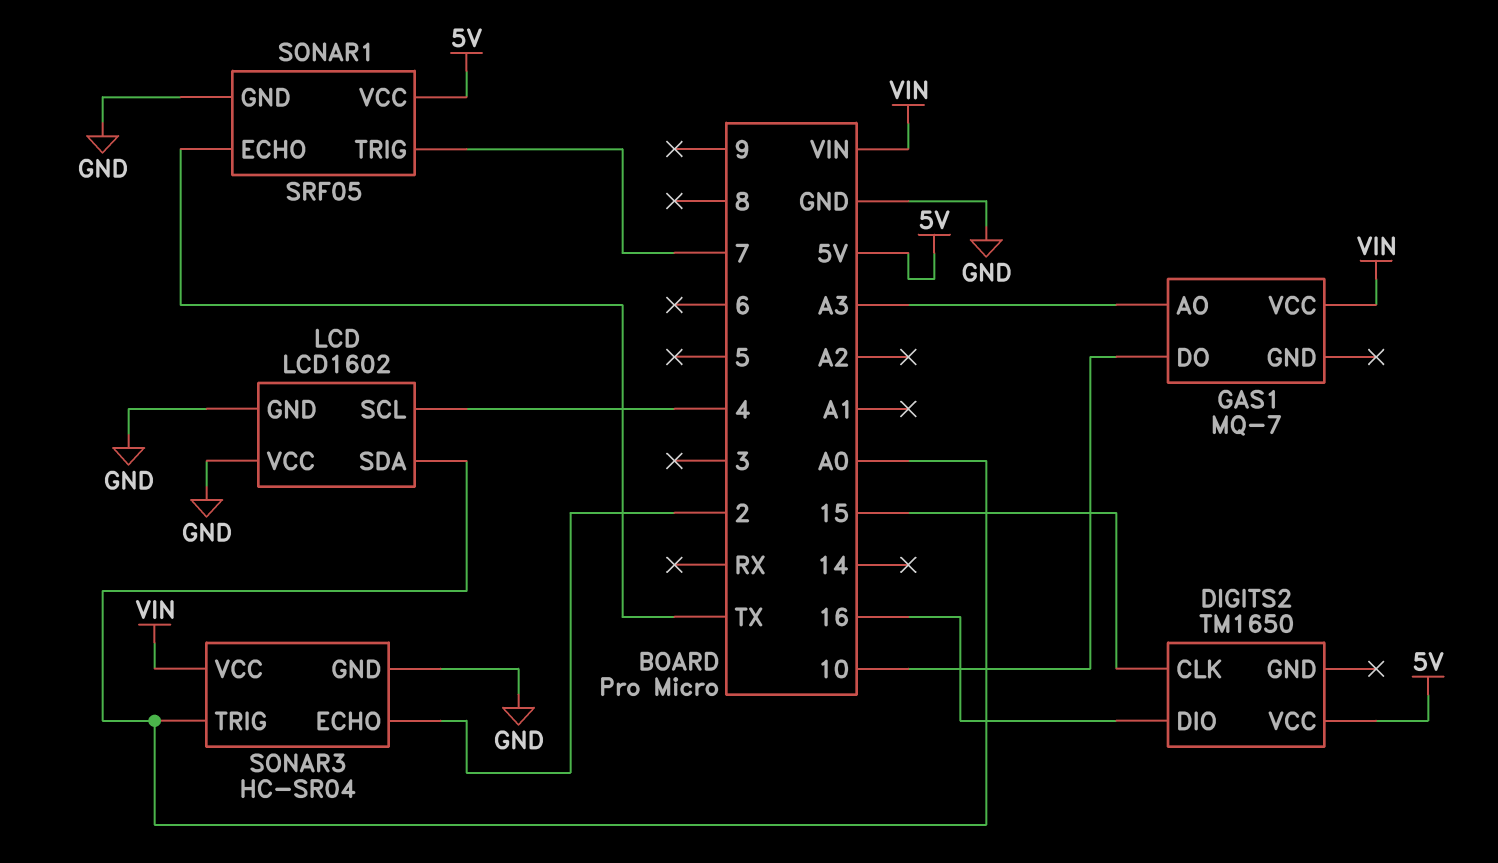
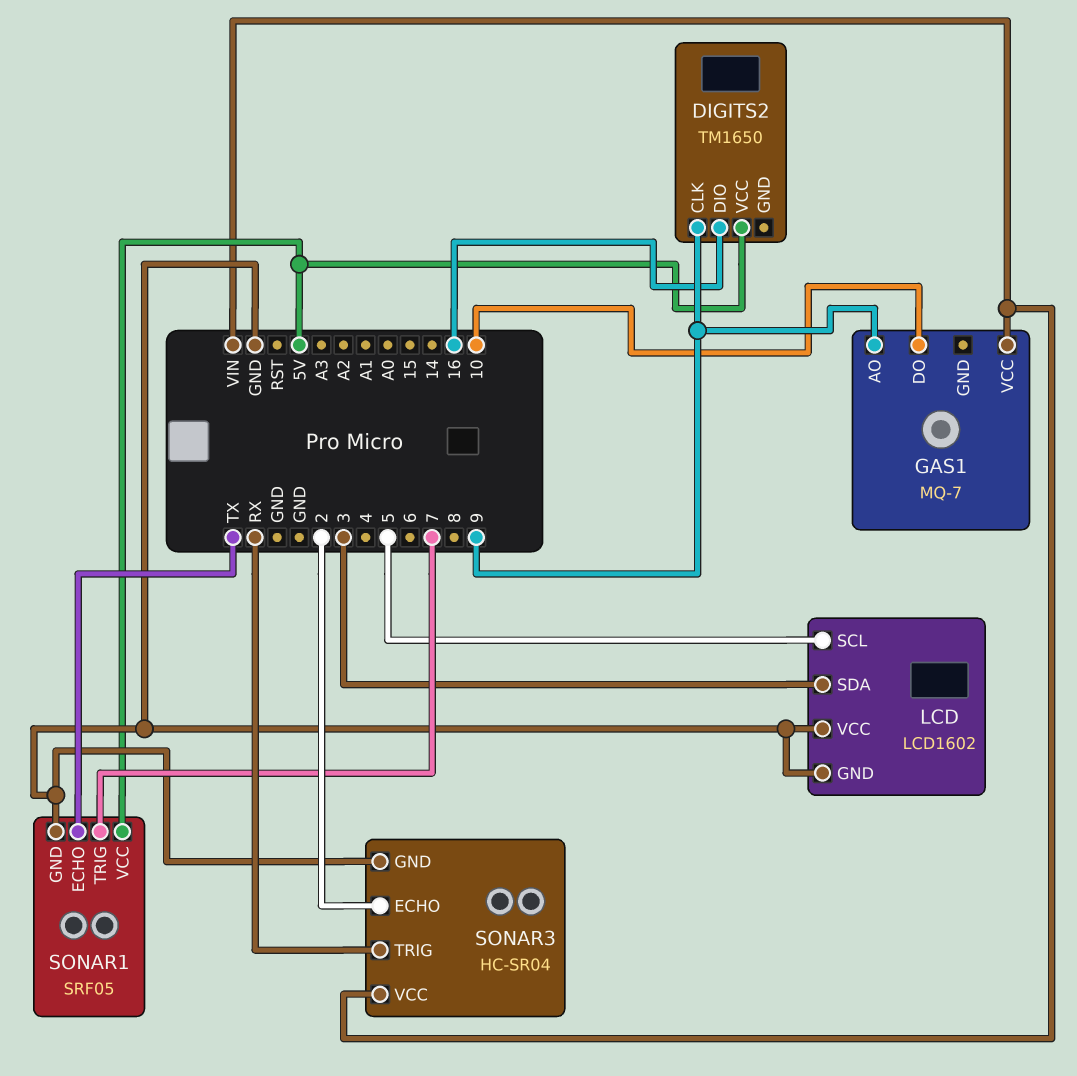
DIGITS2 pin CLK: 15 -> 9
GAS1 pin AO: A3 -> 9
LCD pin SCL: 4 -> 5
LCD pin SDA: A0 -> 3
SONAR3 pin TRIG: A0 -> RX

